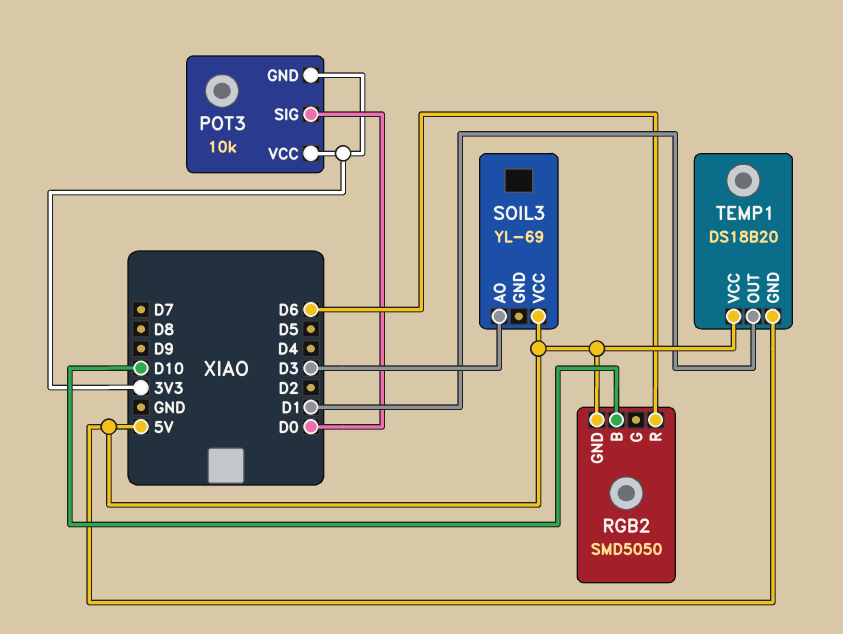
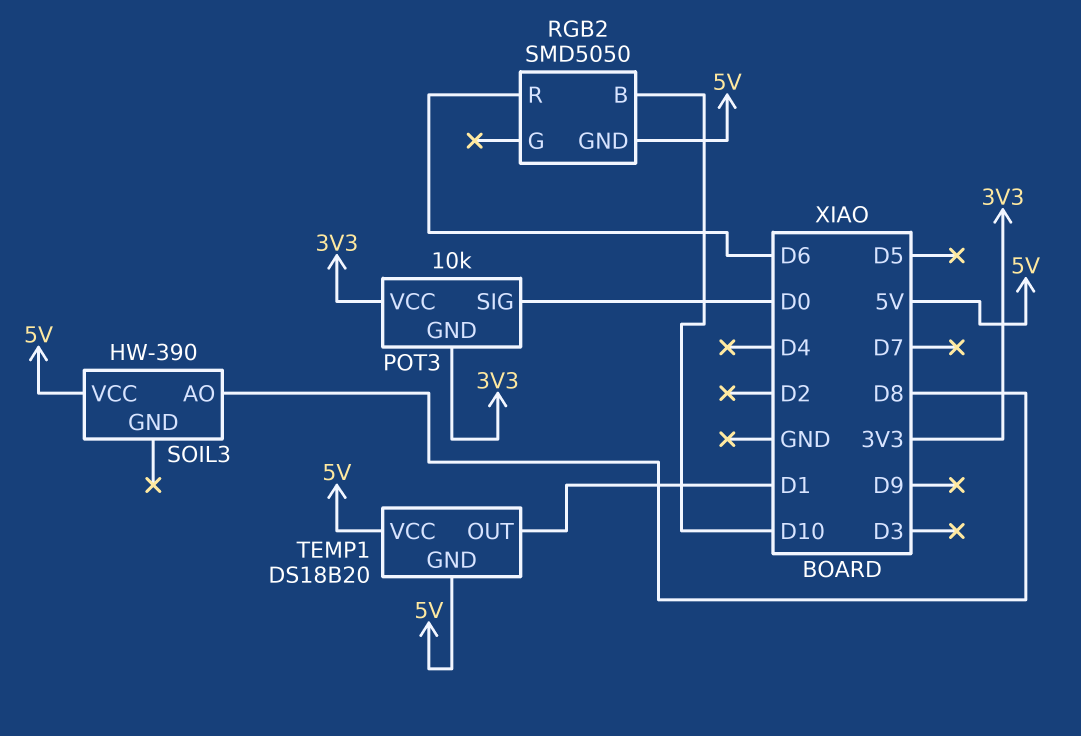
SOIL3: YL-69 -> HW-390
SOIL3 pin AO: D3 -> D8

